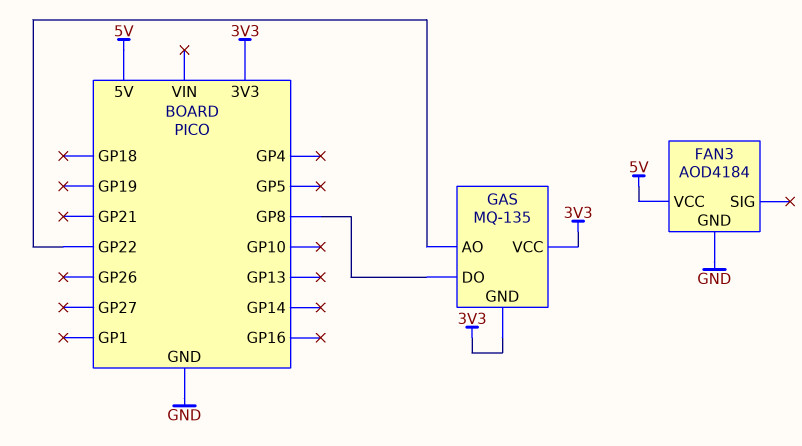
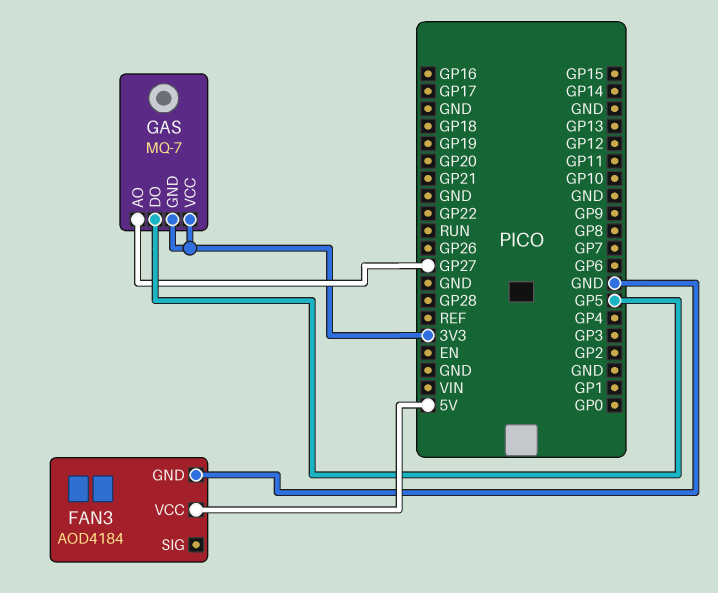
GAS: MQ-135 -> MQ-7
GAS pin AO: GP22 -> GP27
GAS pin DO: GP8 -> GP5

